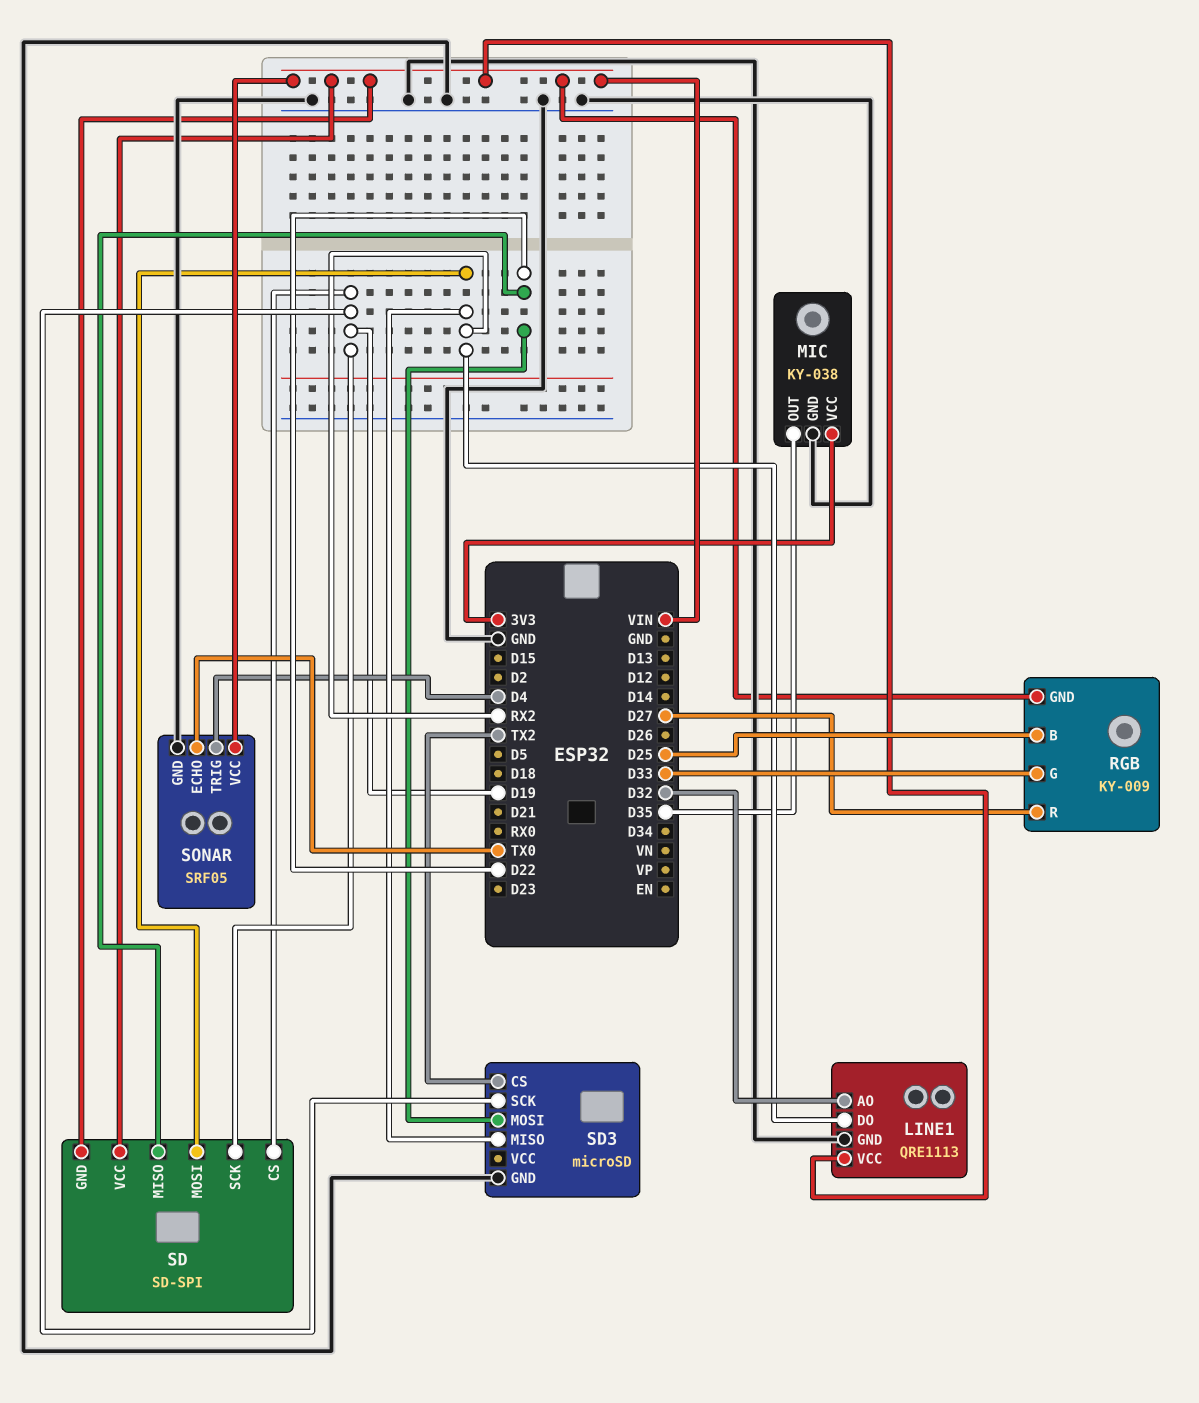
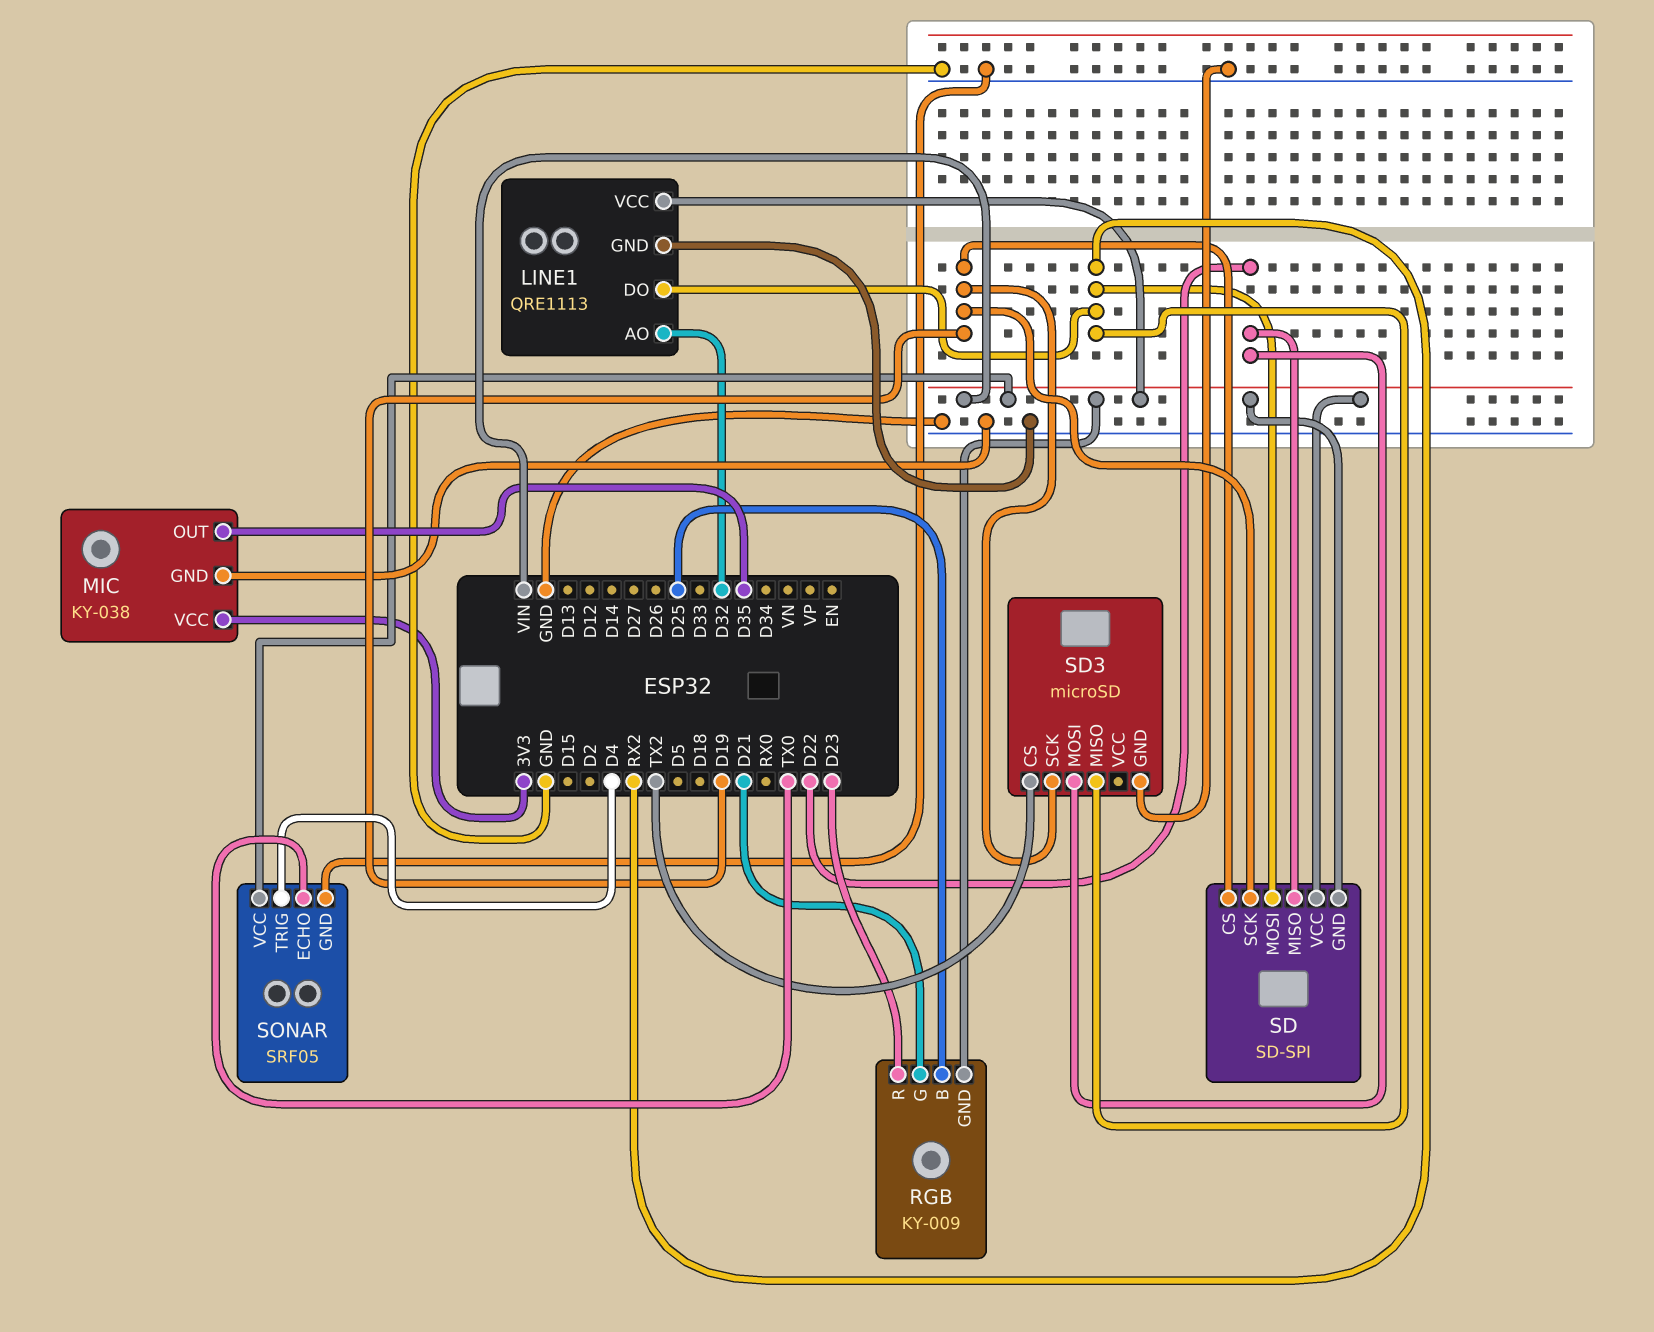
RGB pin G: D33 -> D21
RGB pin R: D27 -> D23

